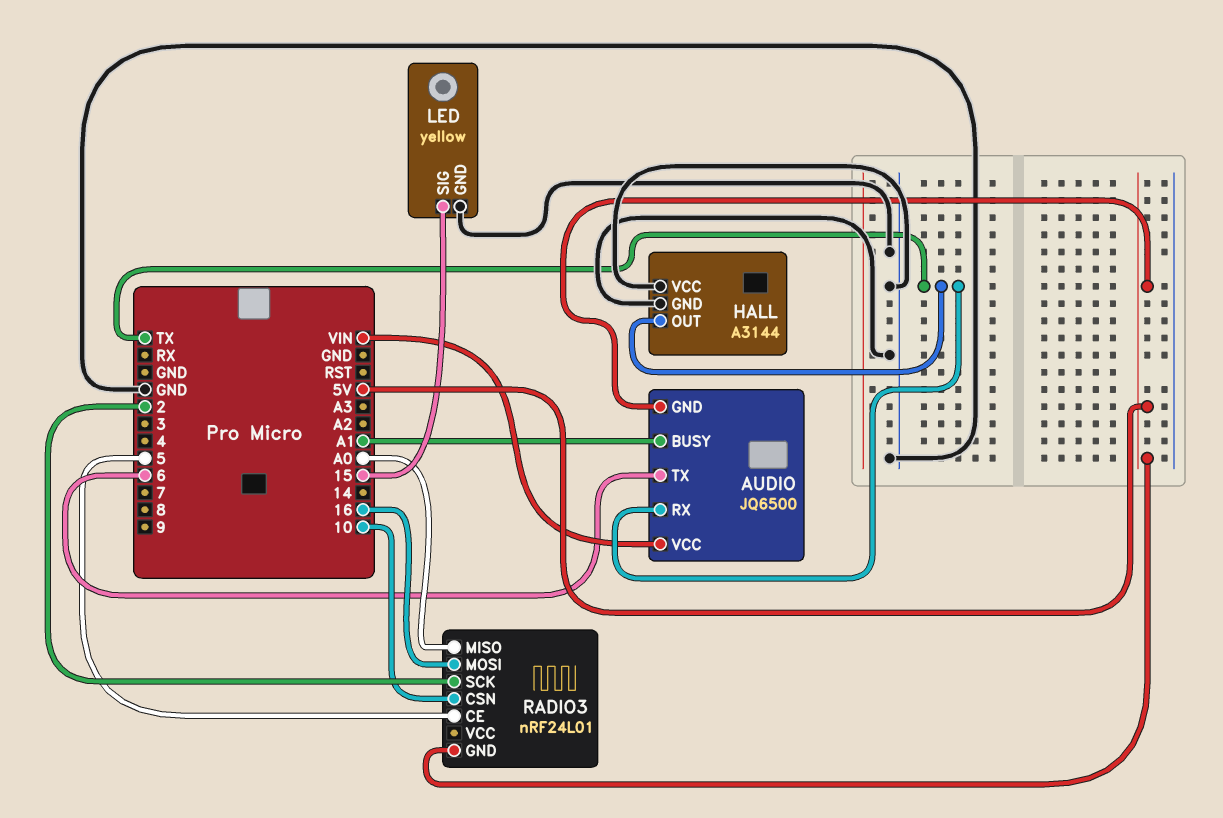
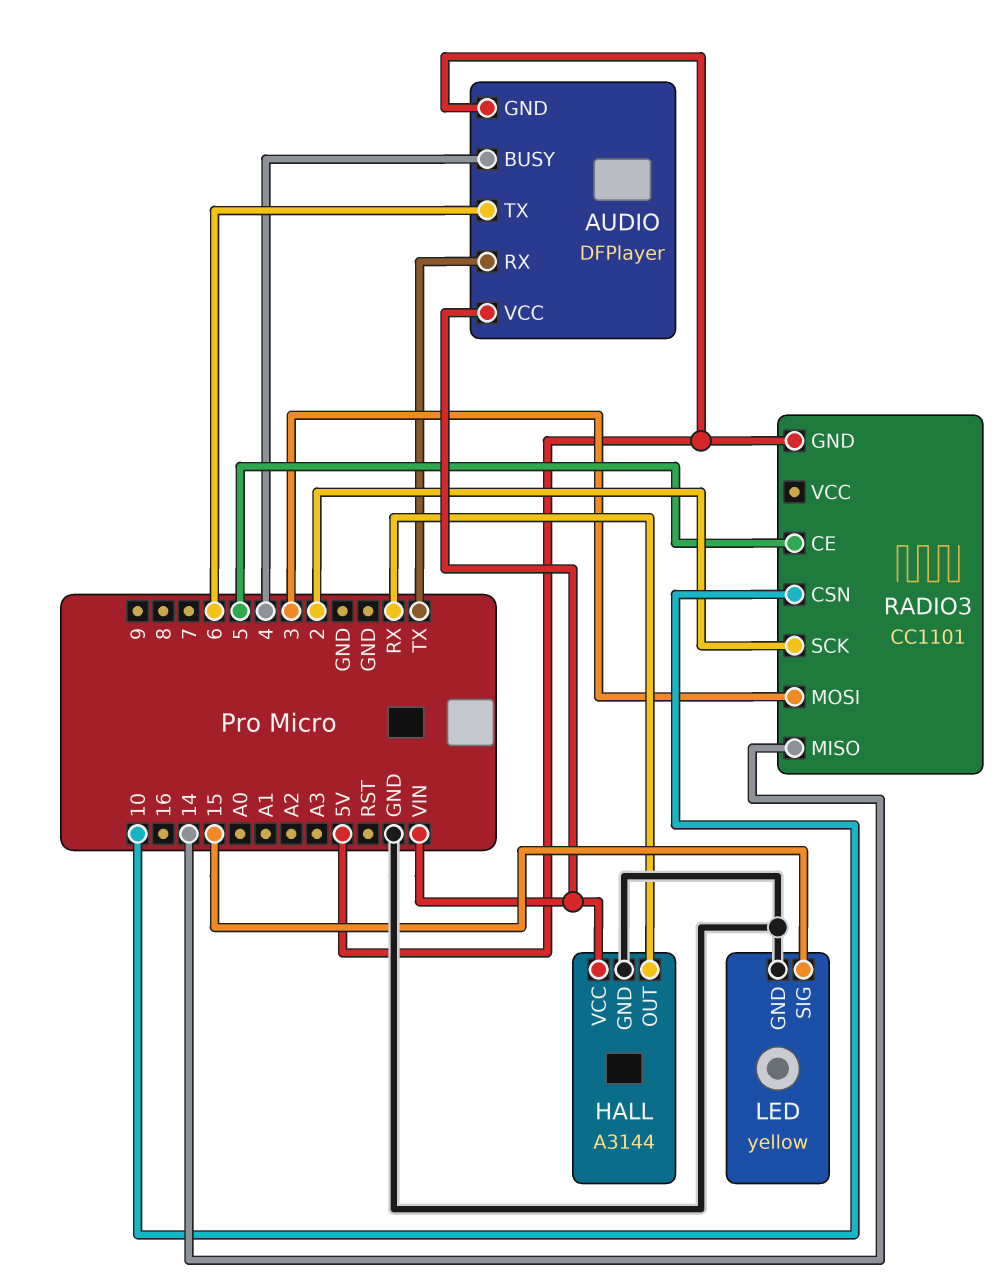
AUDIO: JQ6500 -> DFPlayer
AUDIO pin BUSY: A1 -> 4
HALL pin OUT: TX -> RX
HALL pin VCC: GND -> VIN
RADIO3: nRF24L01 -> CC1101
RADIO3 pin MISO: A0 -> 14
RADIO3 pin MOSI: 16 -> 3

